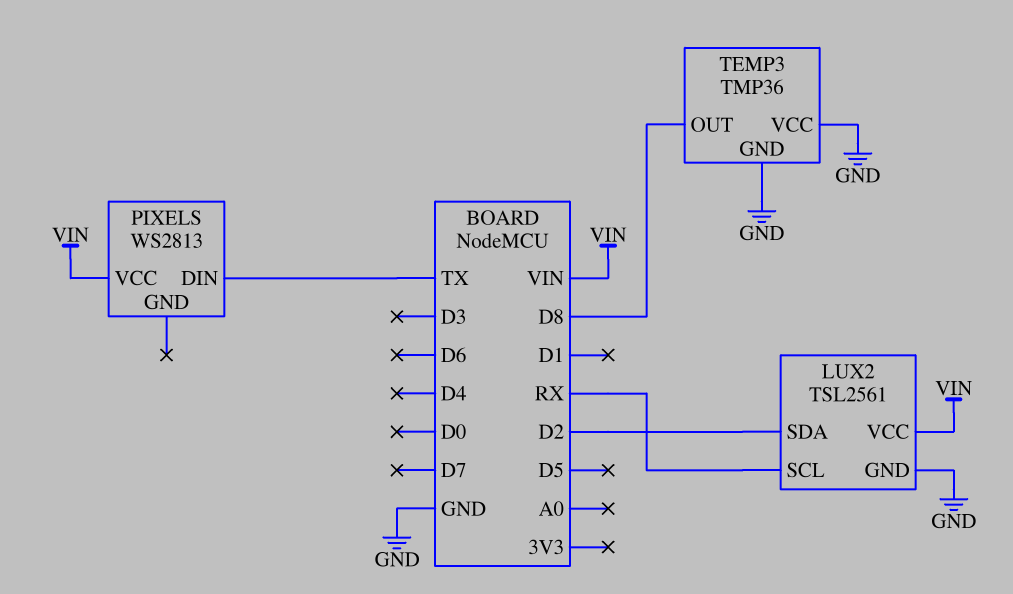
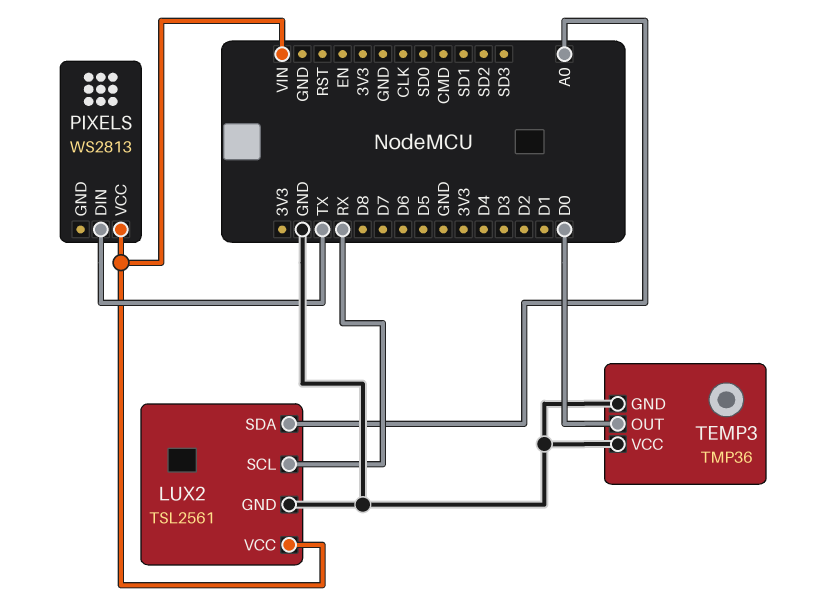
LUX2 pin SDA: D2 -> A0
TEMP3 pin OUT: D8 -> D0

